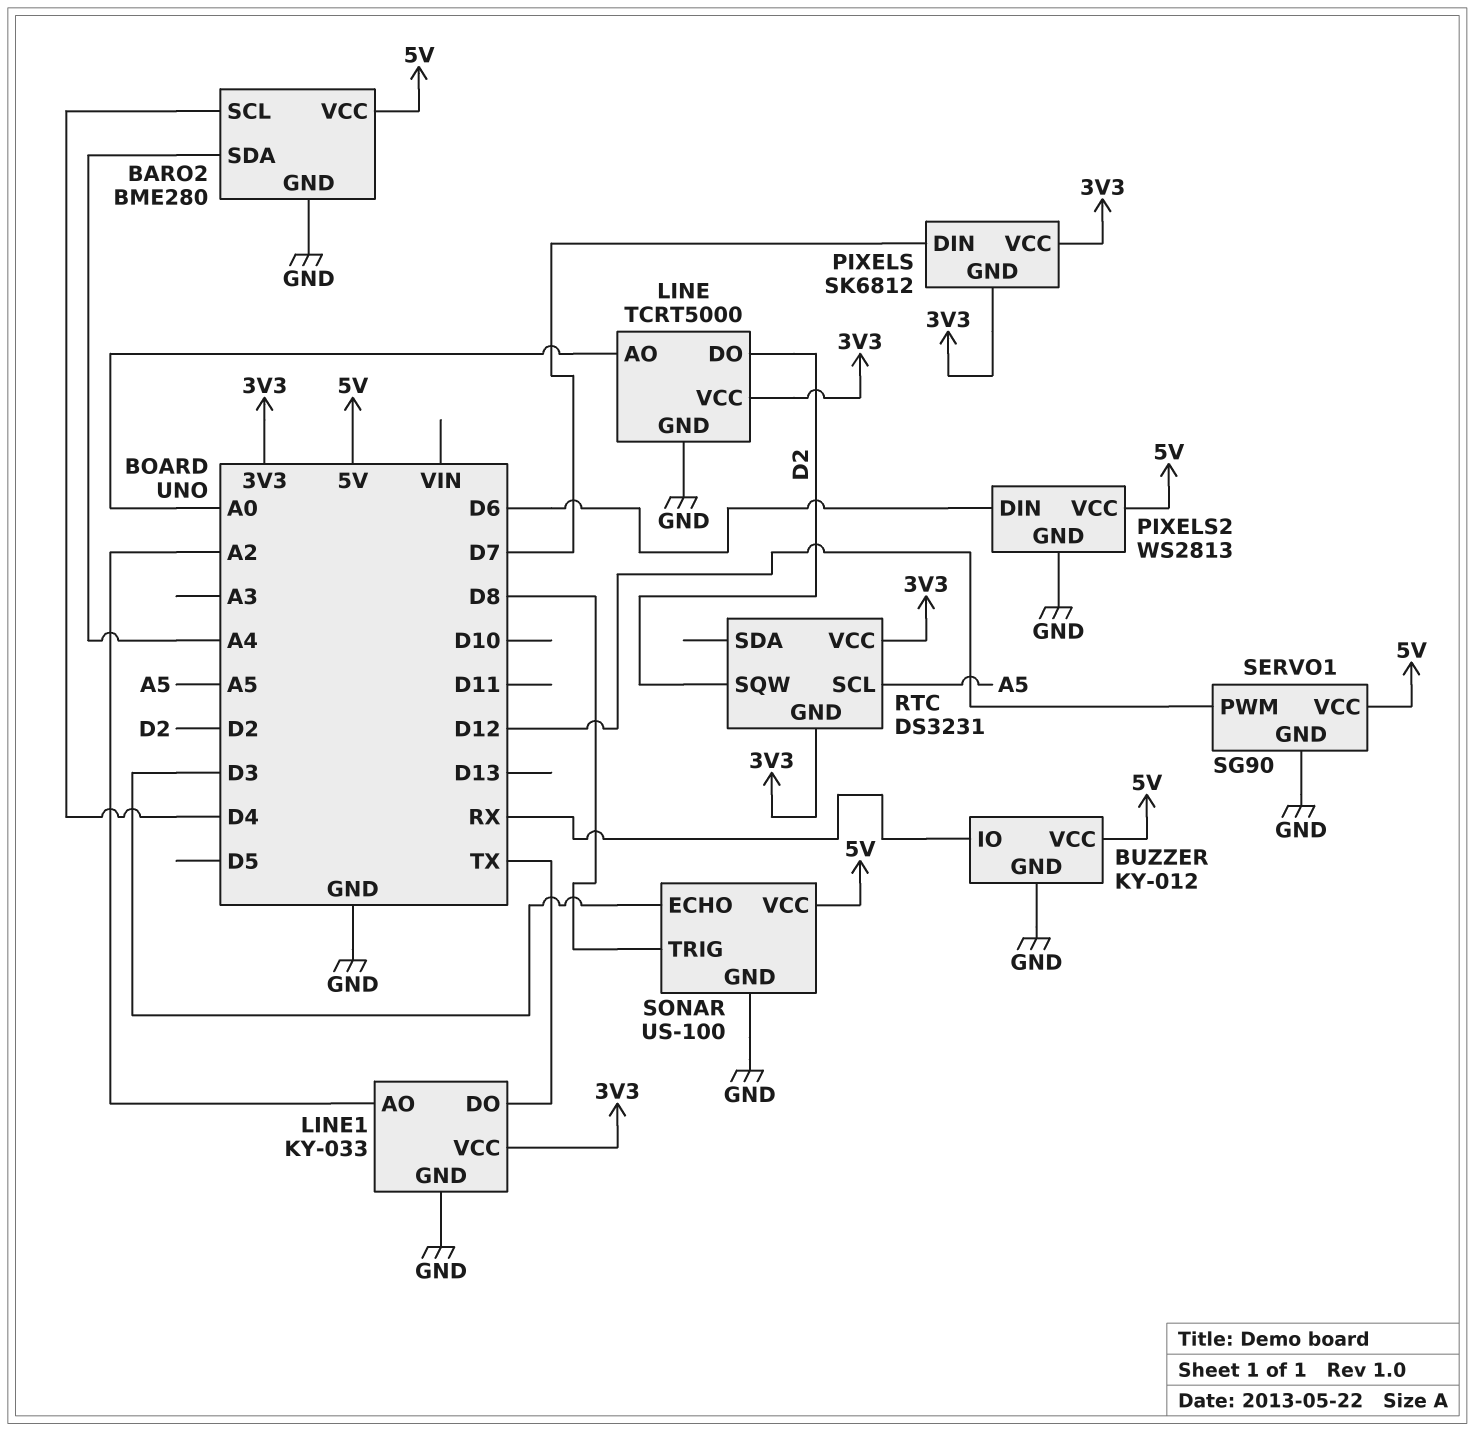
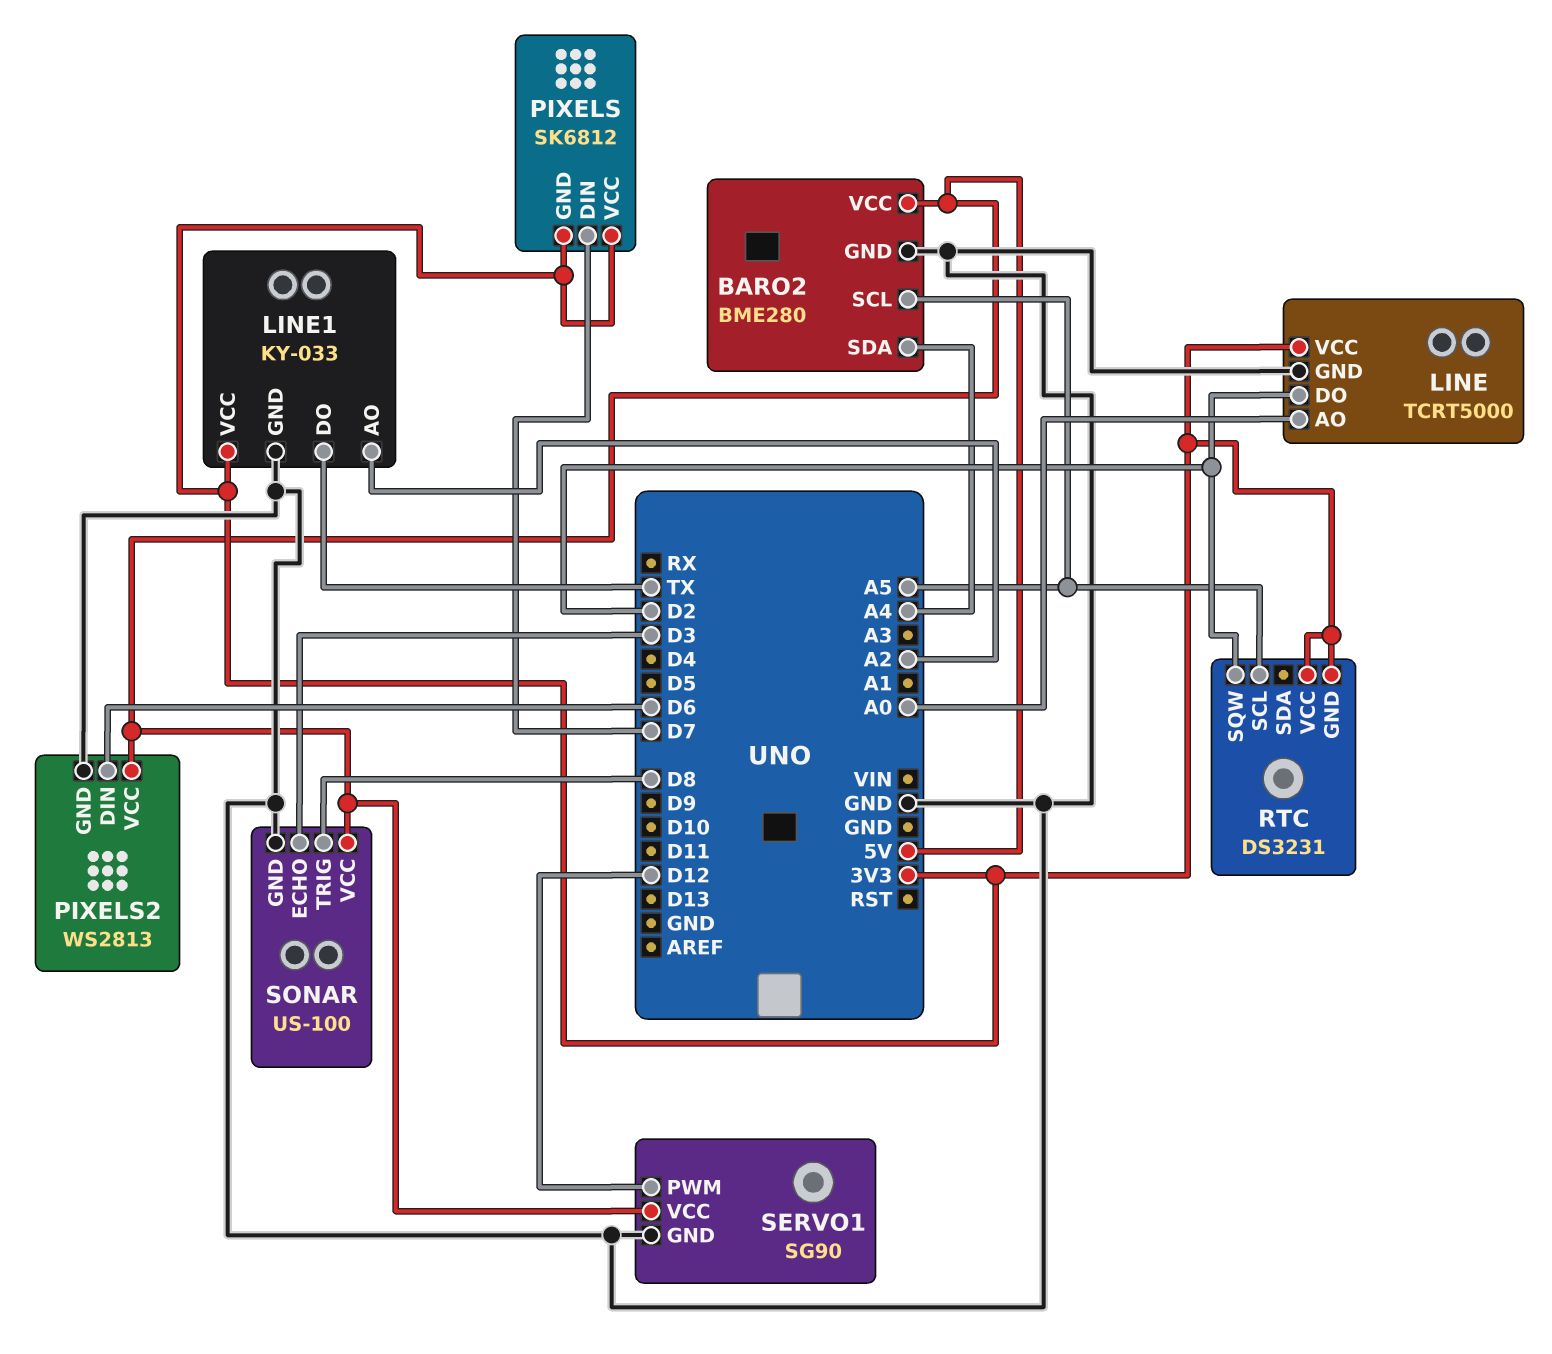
BARO2 pin SCL: D4 -> A5
BUZZER: KY-012 -> none
BUZZER pin GND: GND -> none
BUZZER pin IO: RX -> none
BUZZER pin VCC: 5V -> none

